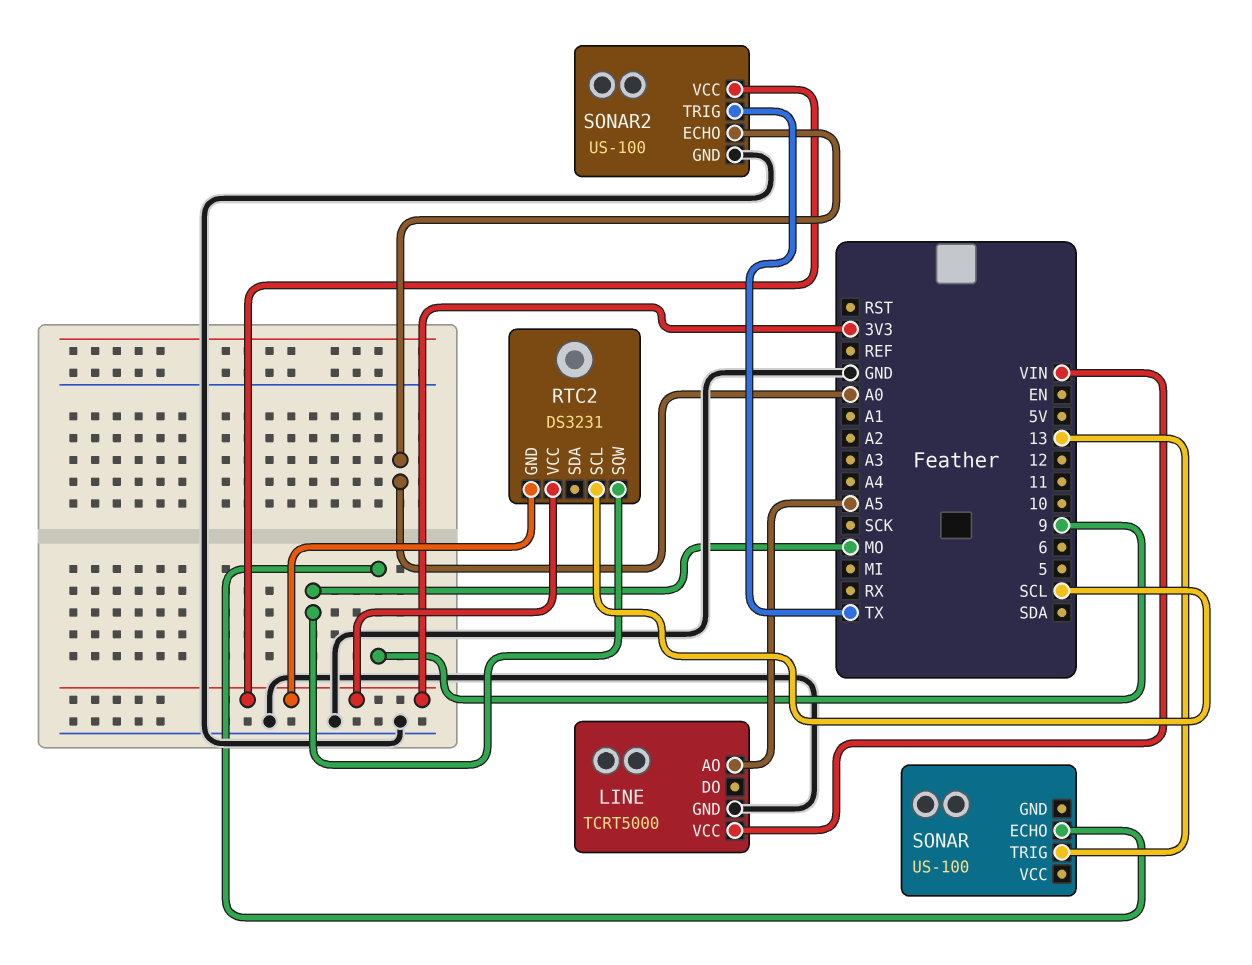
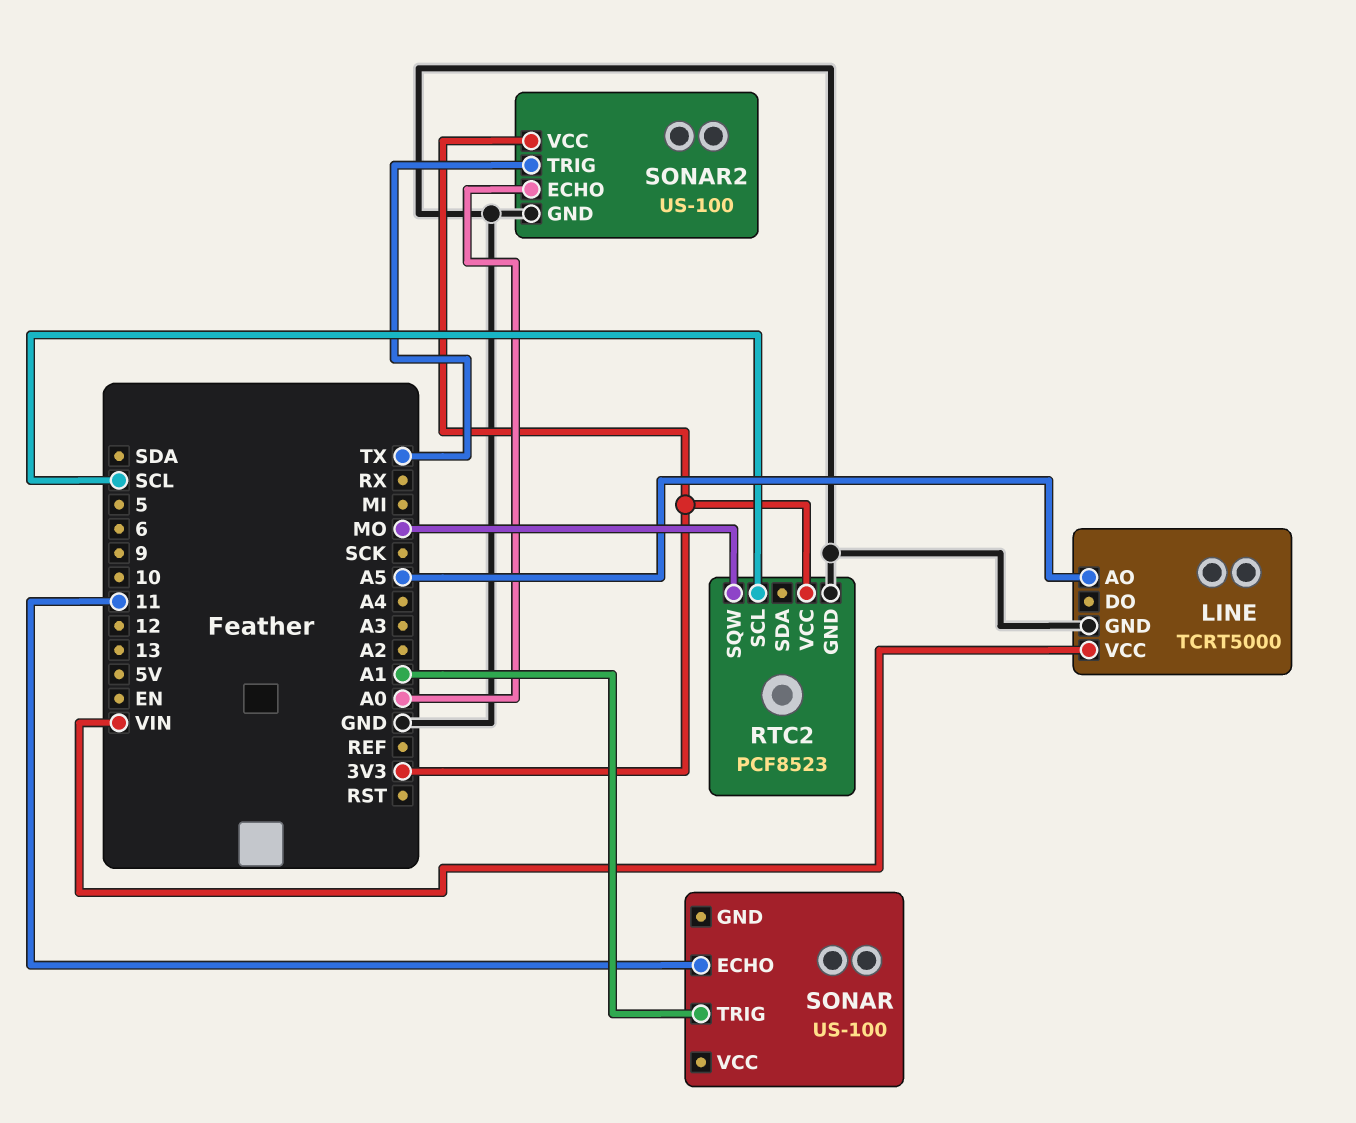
RTC2: DS3231 -> PCF8523
RTC2 pin GND: 3V3 -> GND
SONAR pin ECHO: 9 -> 11
SONAR pin TRIG: 13 -> A1

